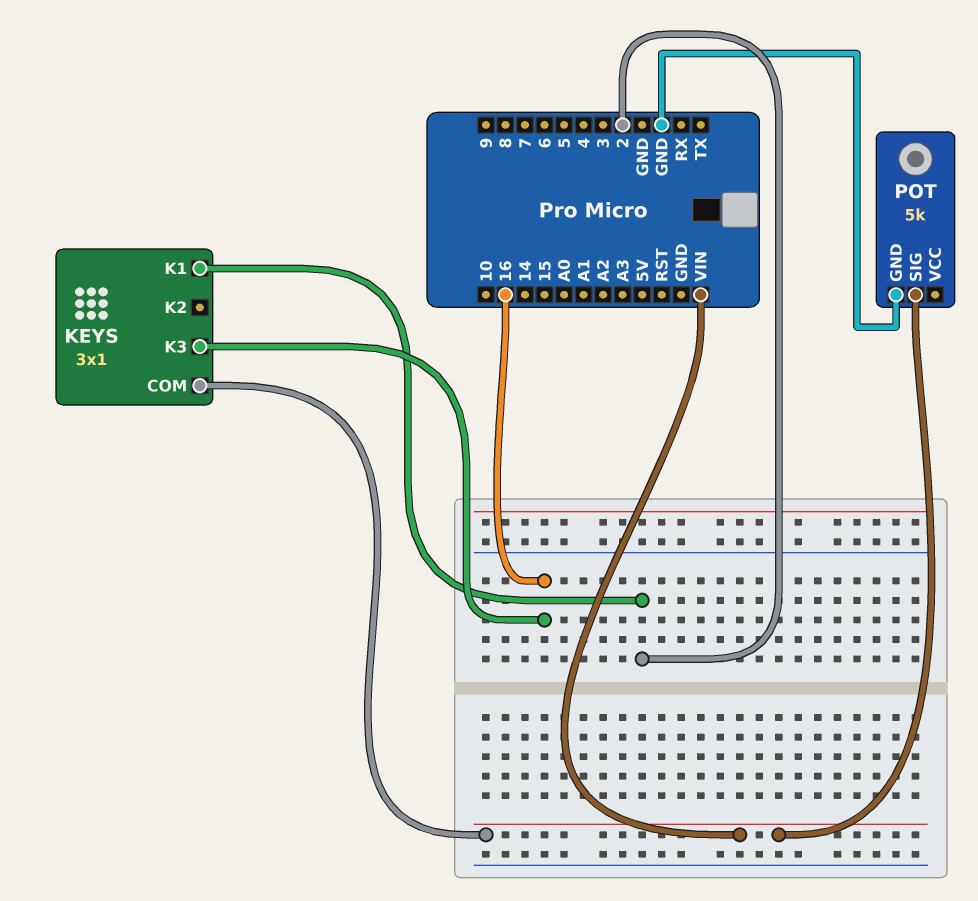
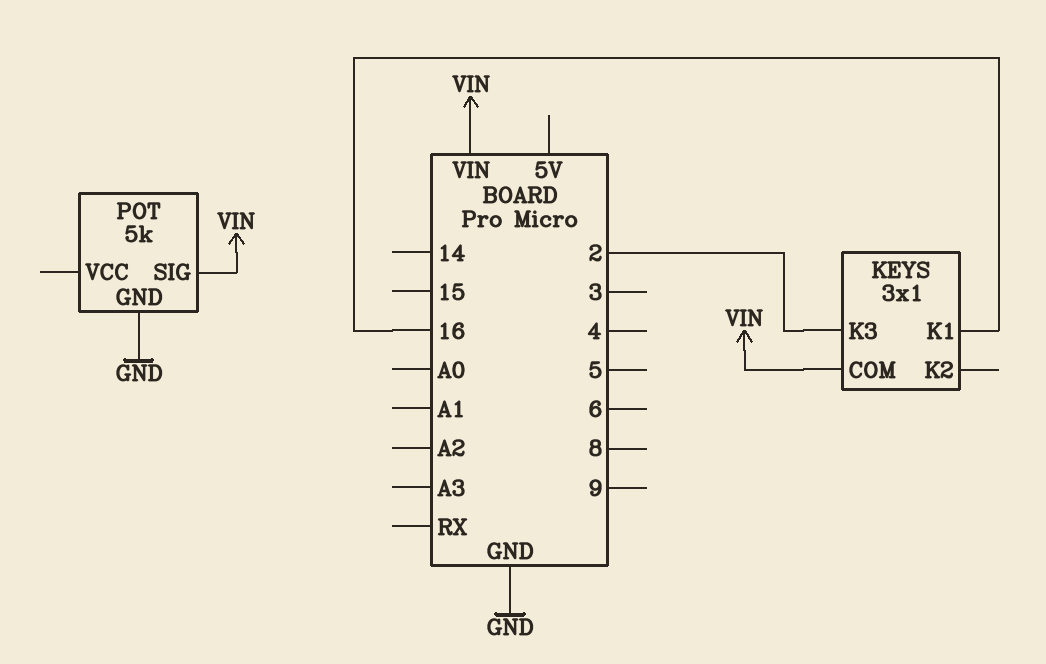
KEYS pin K1: 2 -> 16
KEYS pin K3: 16 -> 2

